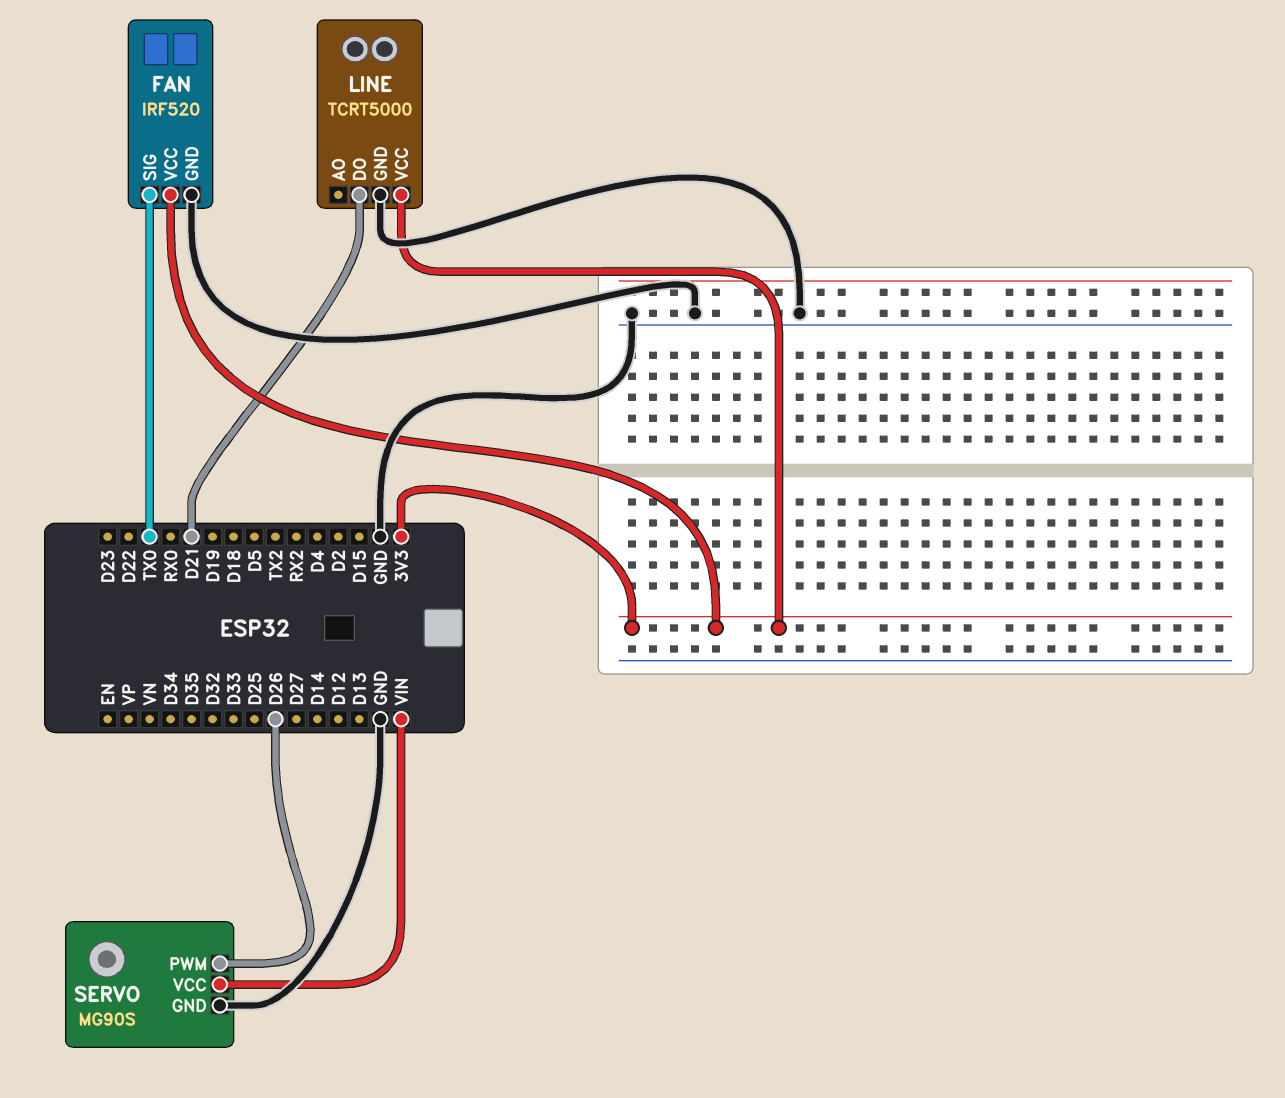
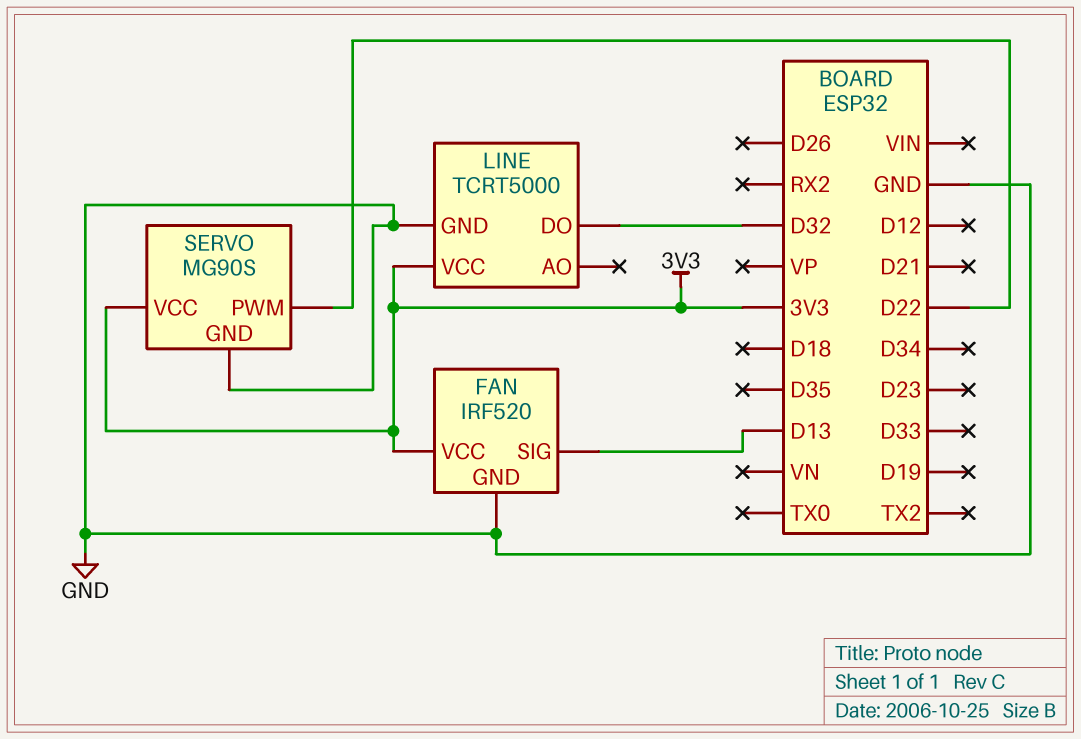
FAN pin SIG: TX0 -> D13
LINE pin DO: D21 -> D32
SERVO pin PWM: D26 -> D22
SERVO pin VCC: VIN -> 3V3

